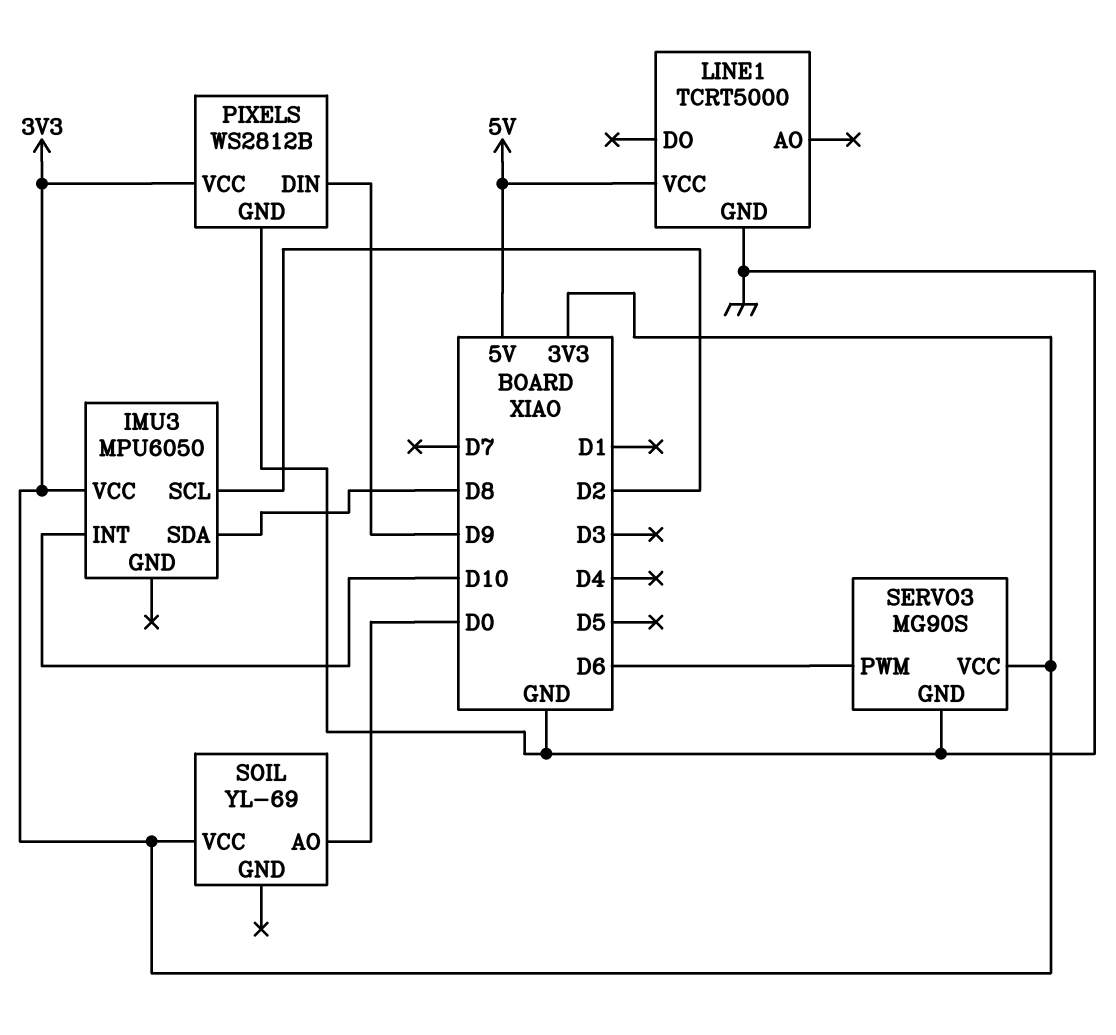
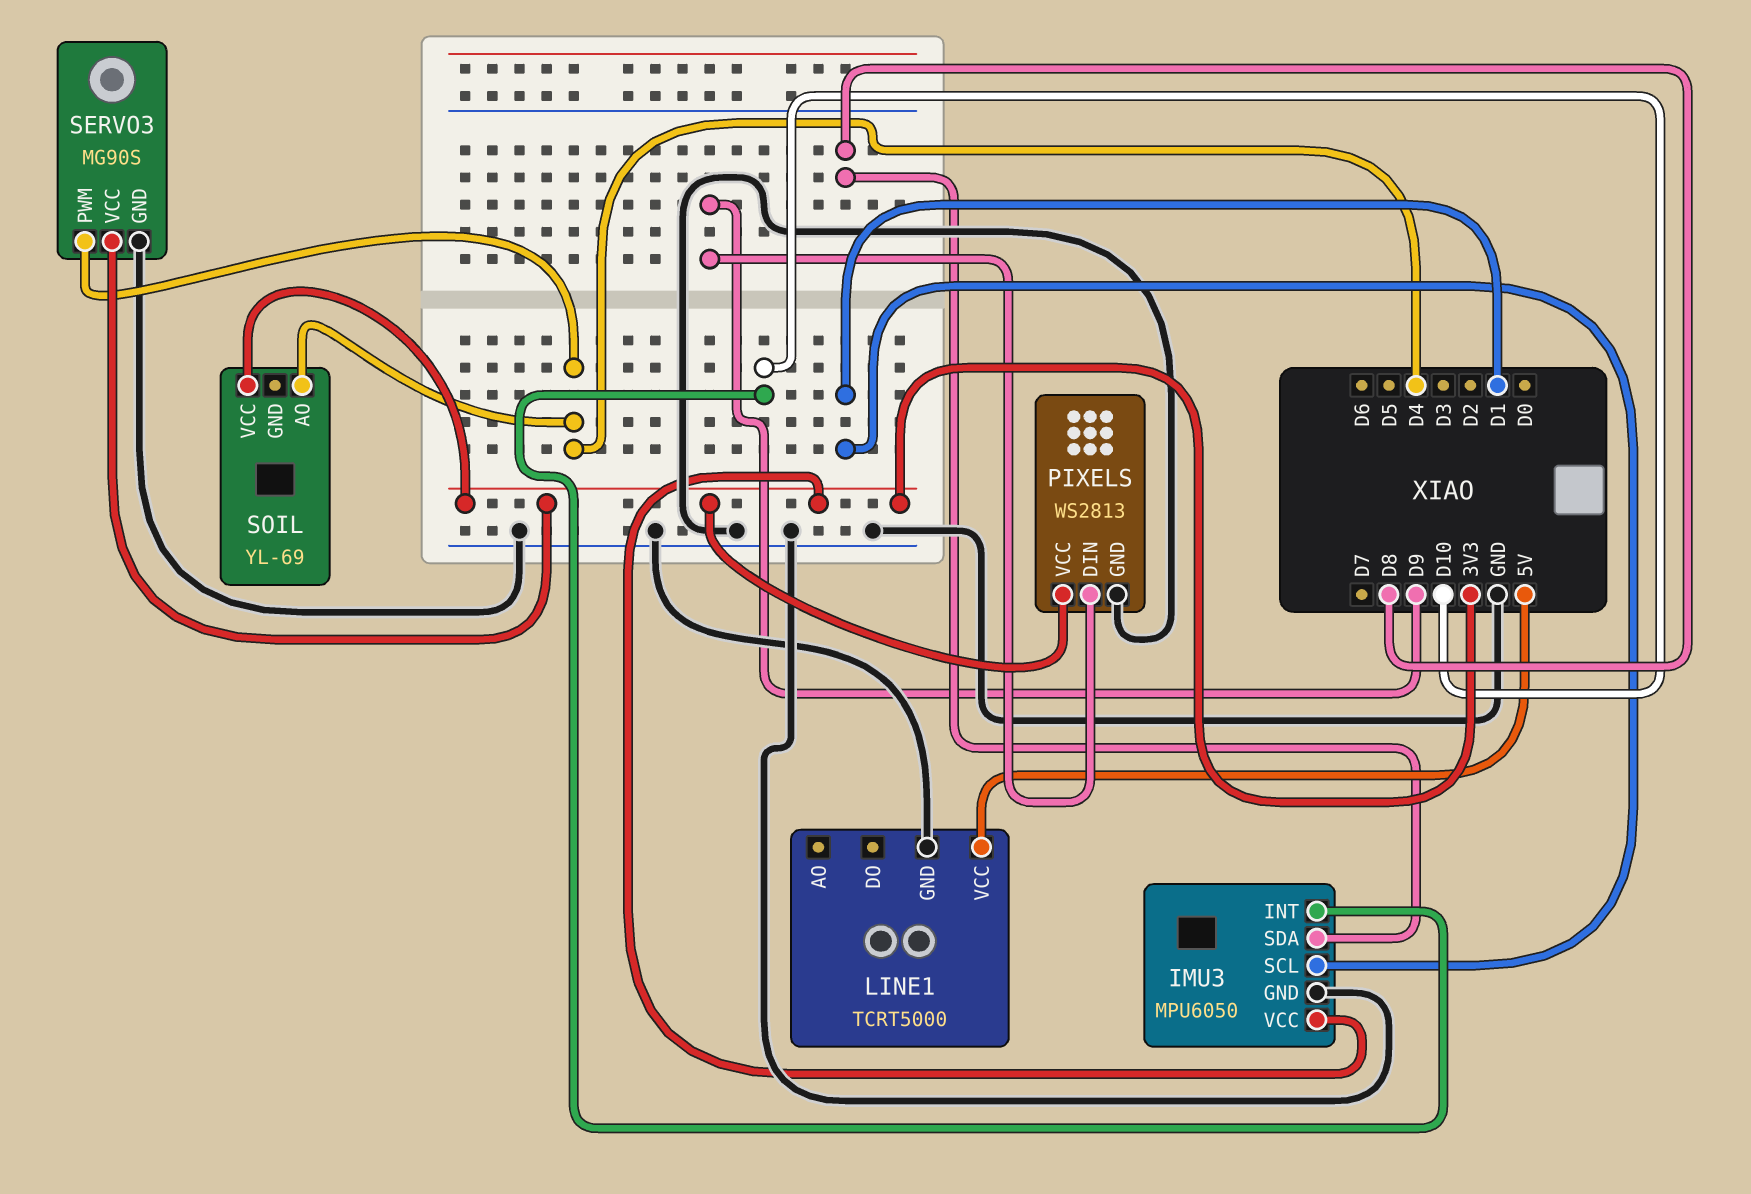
IMU3 pin GND: none -> GND
IMU3 pin SCL: D2 -> D1
PIXELS: WS2812B -> WS2813
SERVO3 pin PWM: D6 -> D4
SOIL pin AO: D0 -> D4

